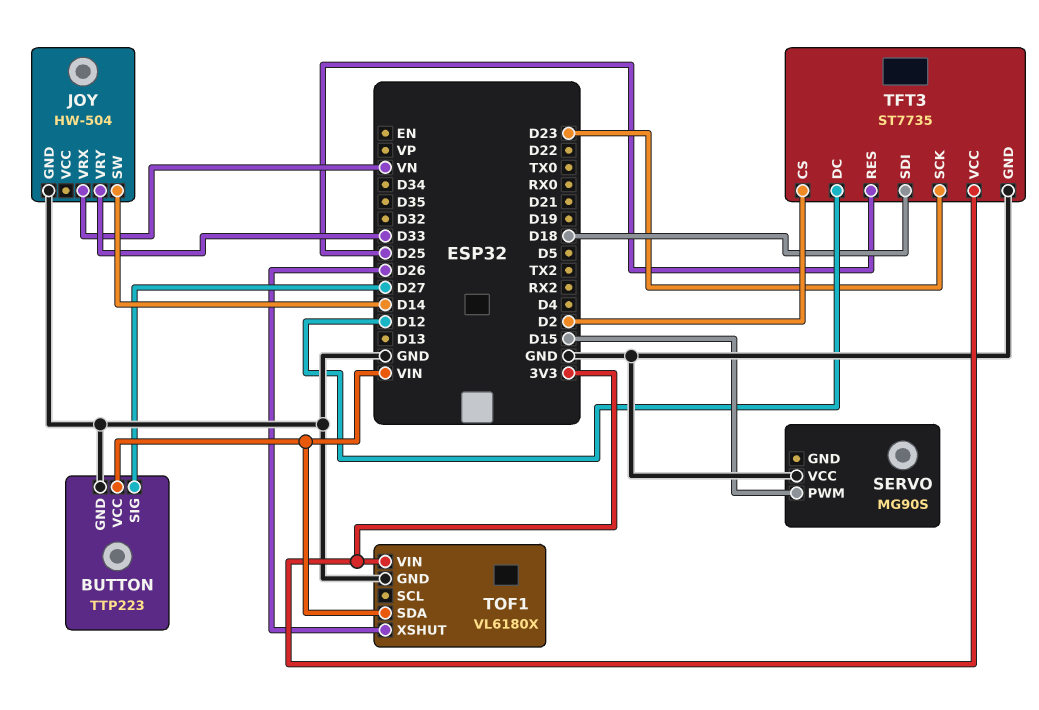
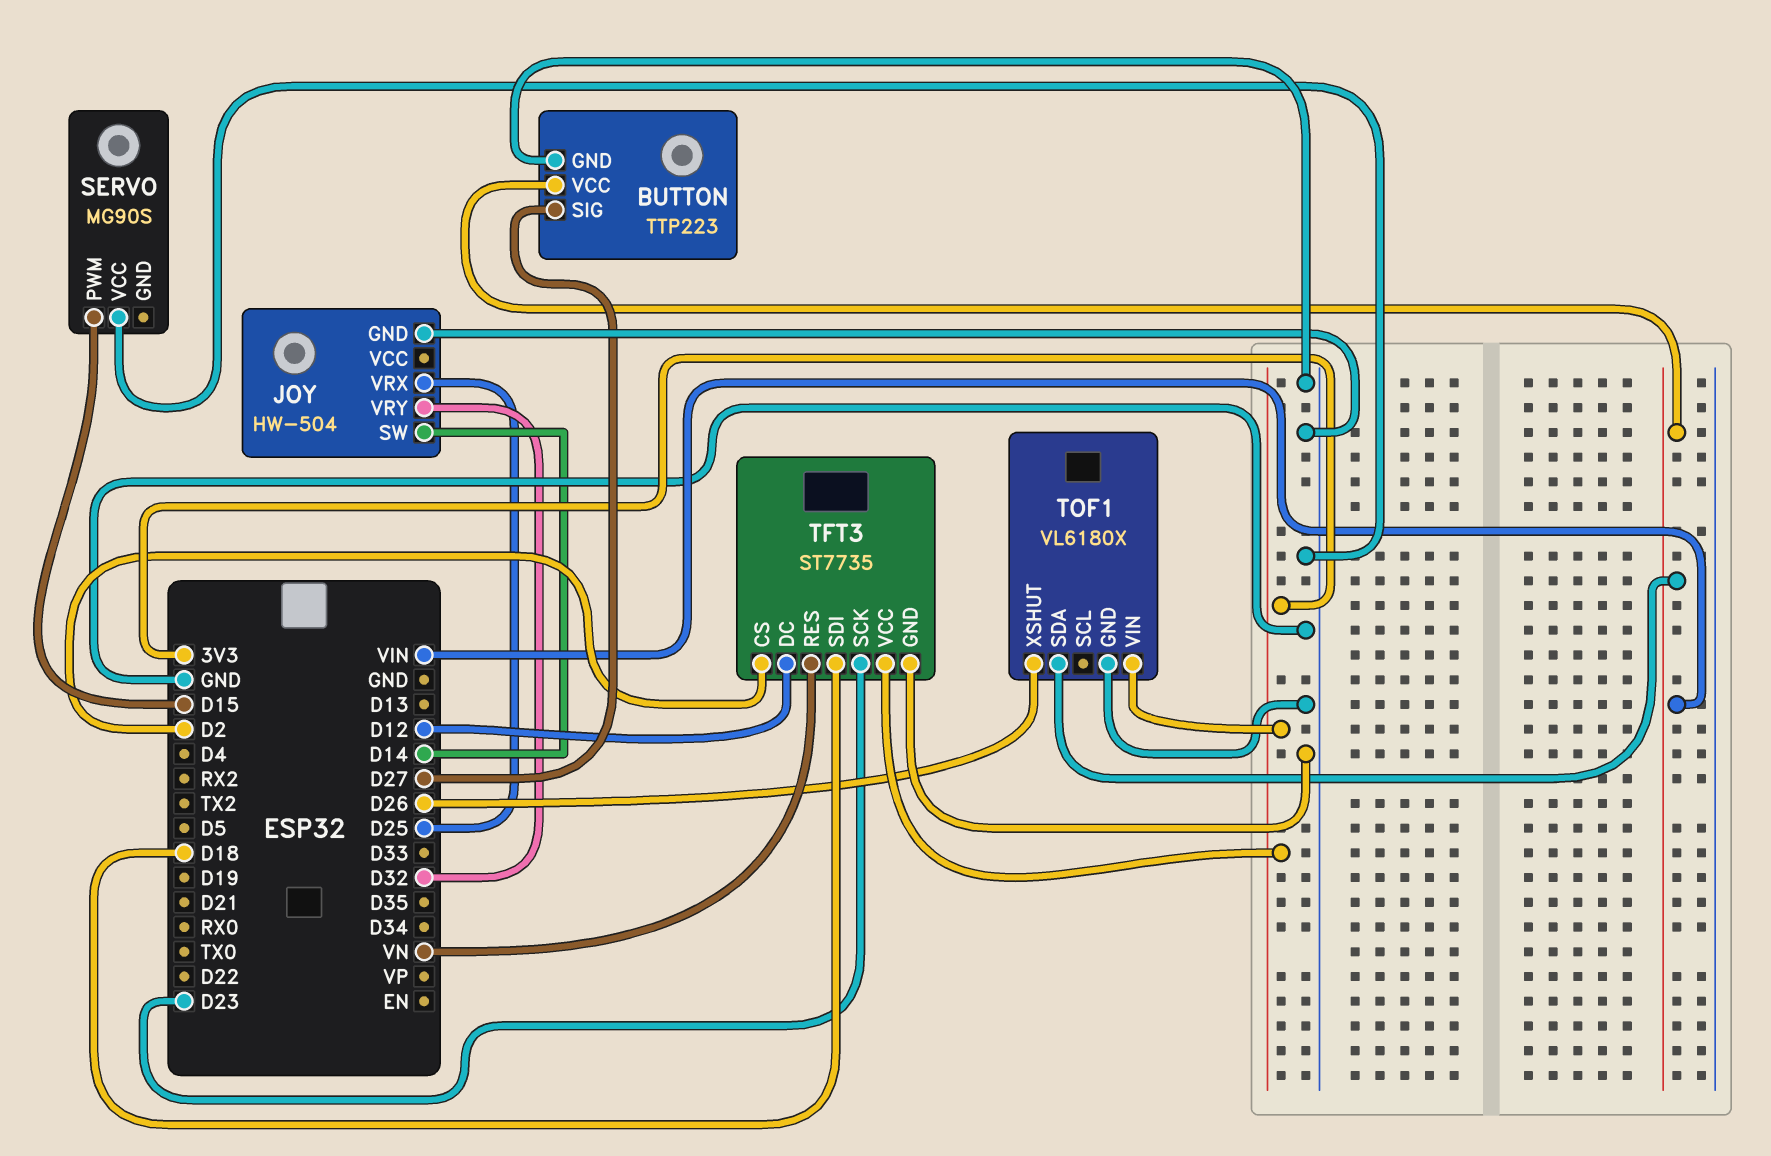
JOY pin VRX: VN -> D25
JOY pin VRY: D33 -> D32
TFT3 pin RES: D25 -> VN

